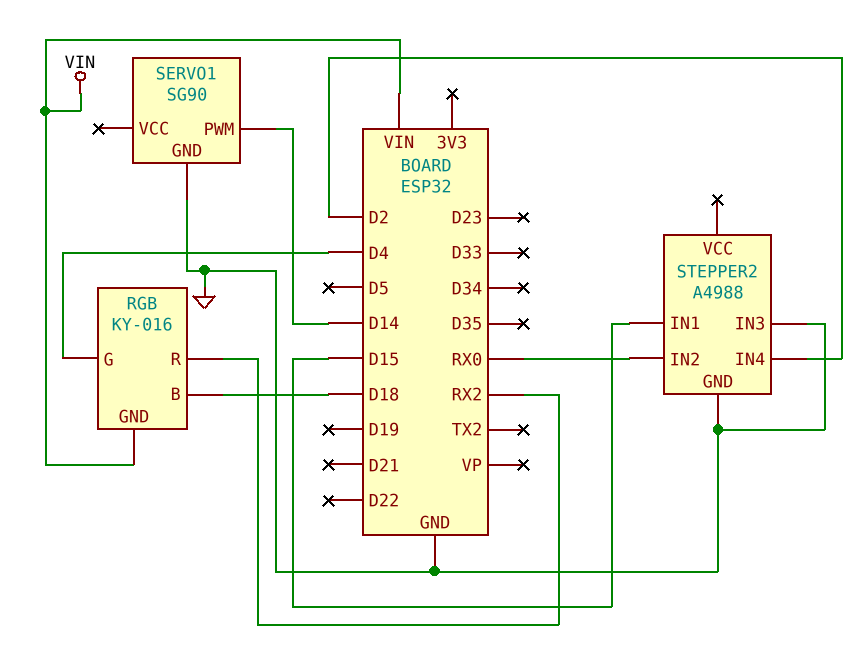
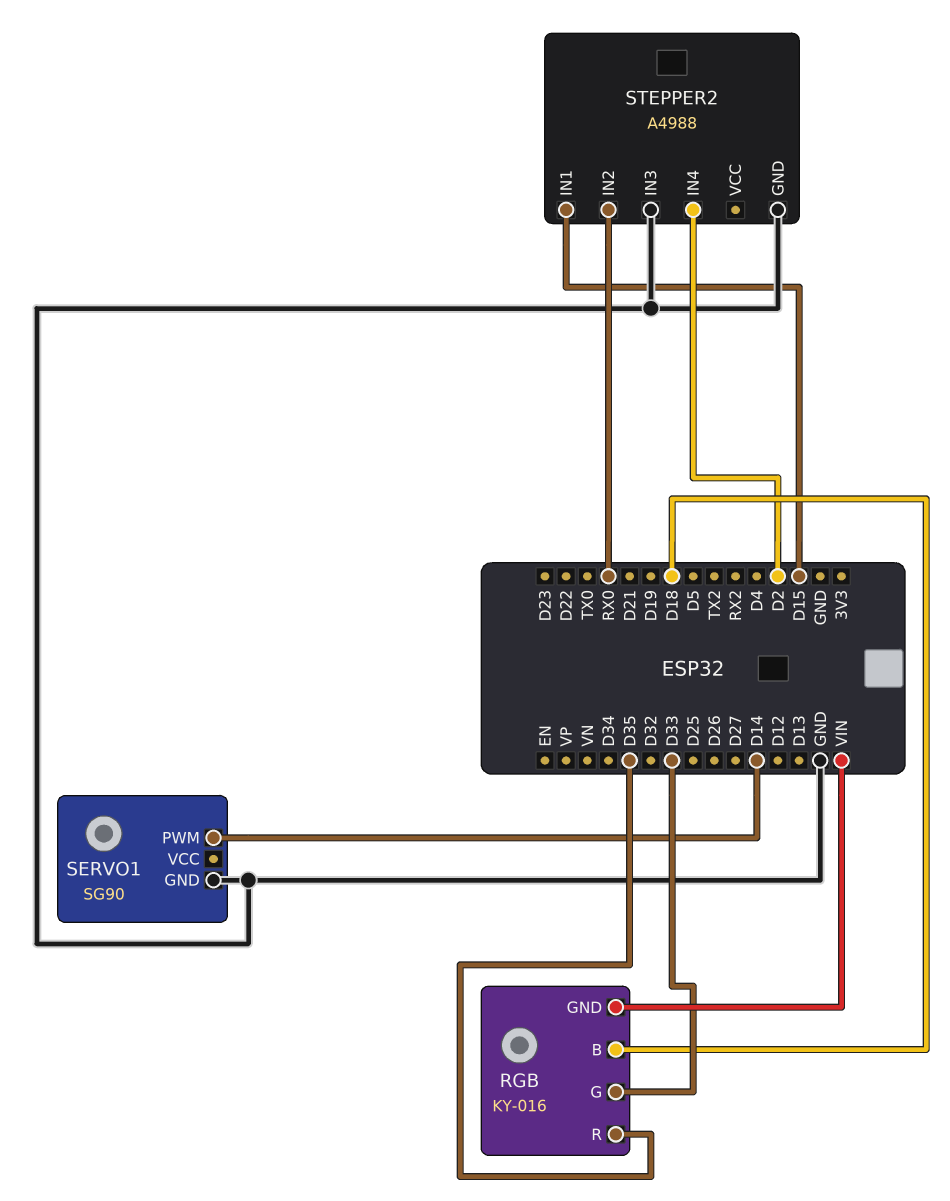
RGB pin G: D4 -> D33
RGB pin R: RX2 -> D35

